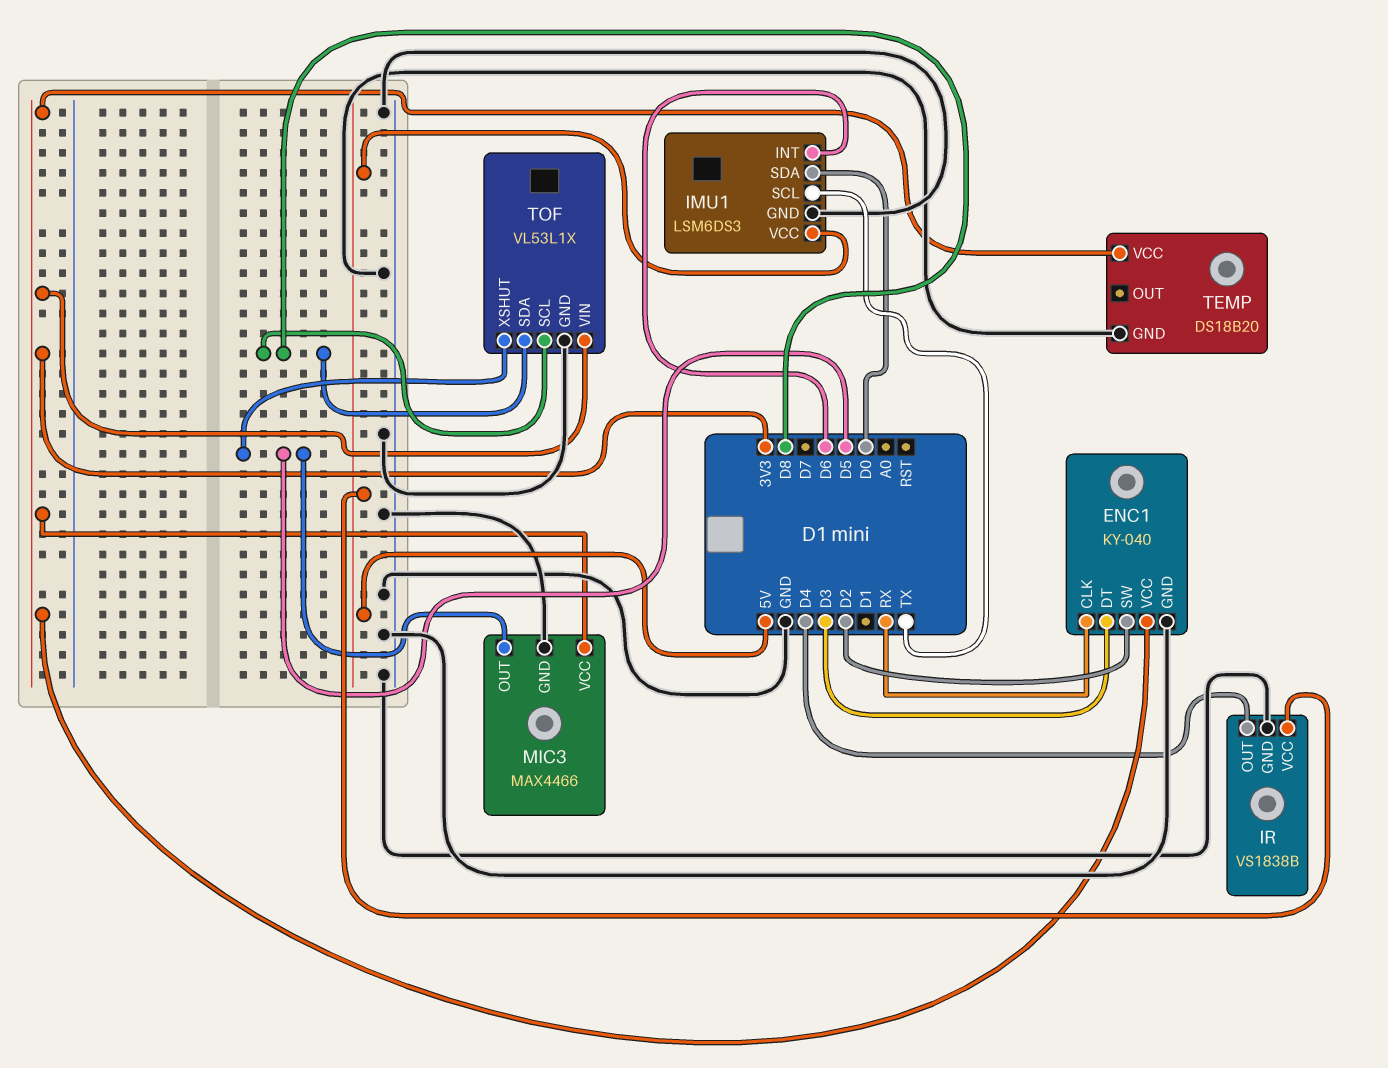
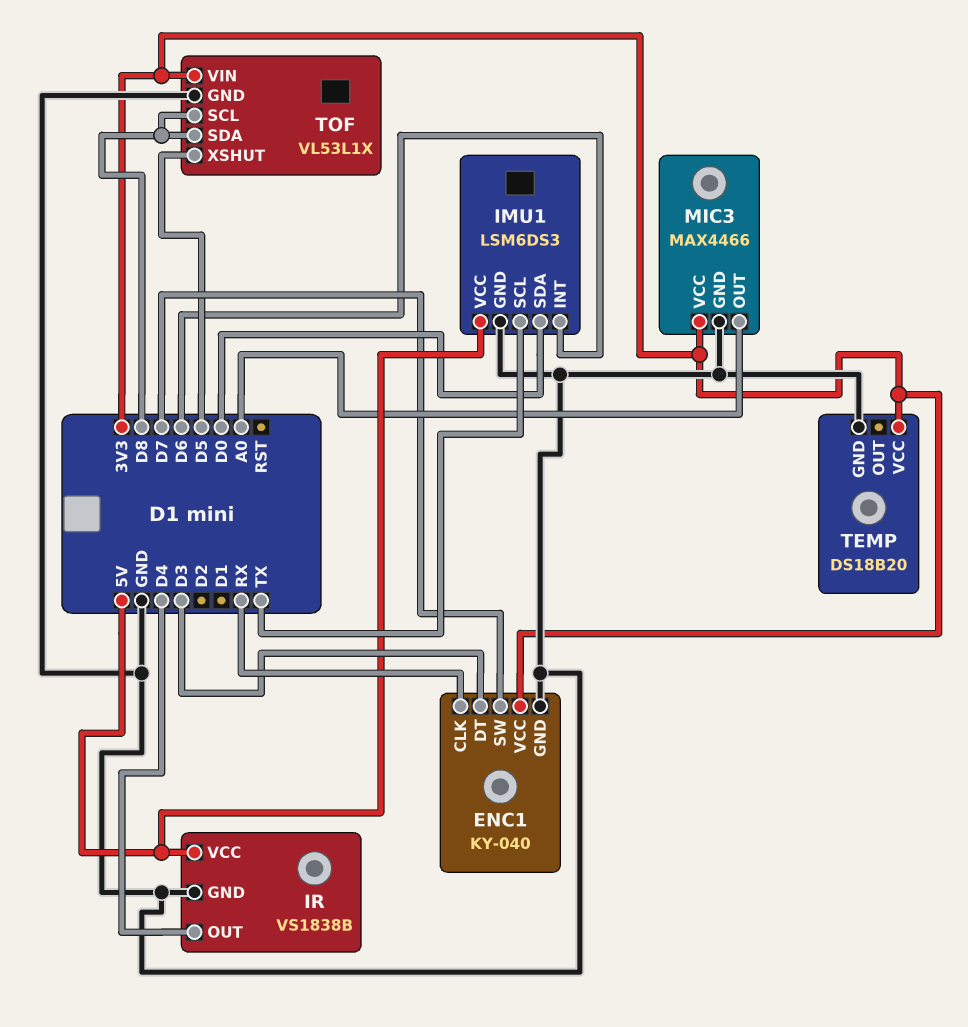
ENC1 pin SW: D2 -> D7
MIC3 pin OUT: D5 -> A0

